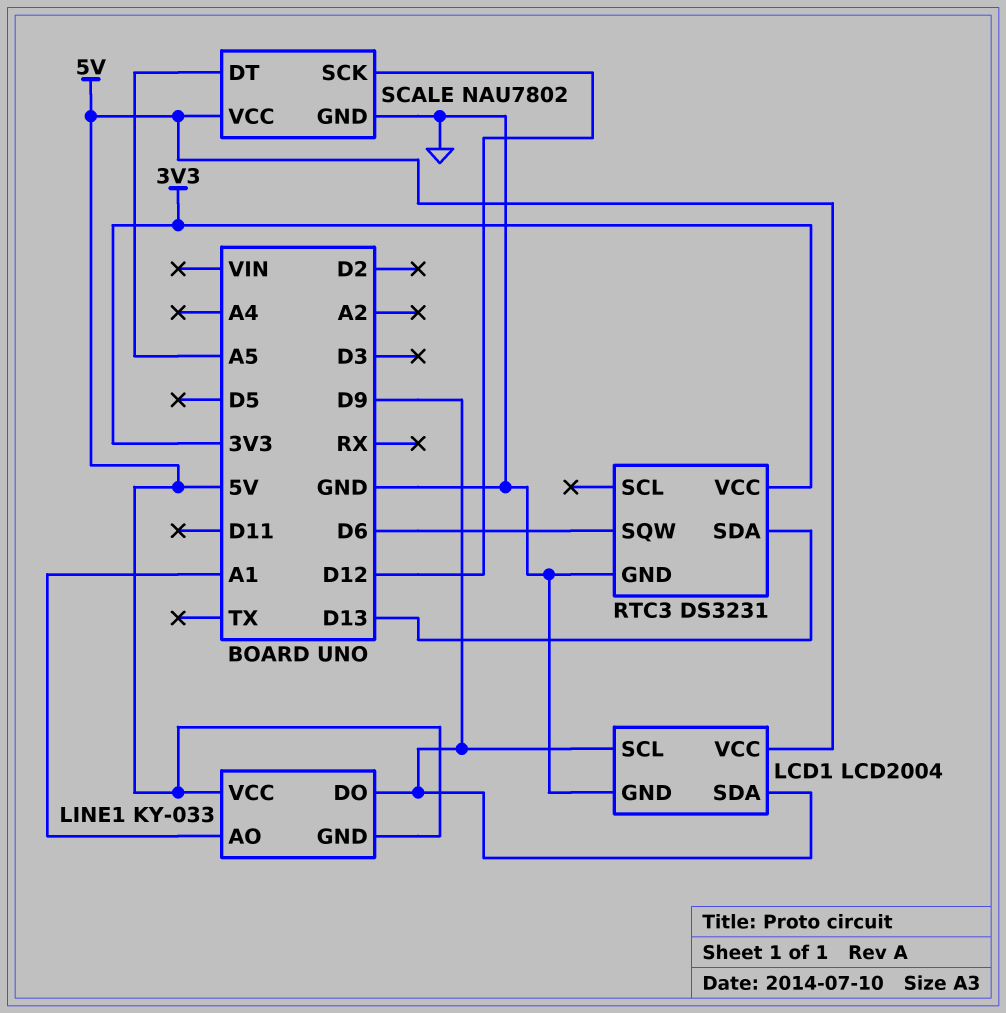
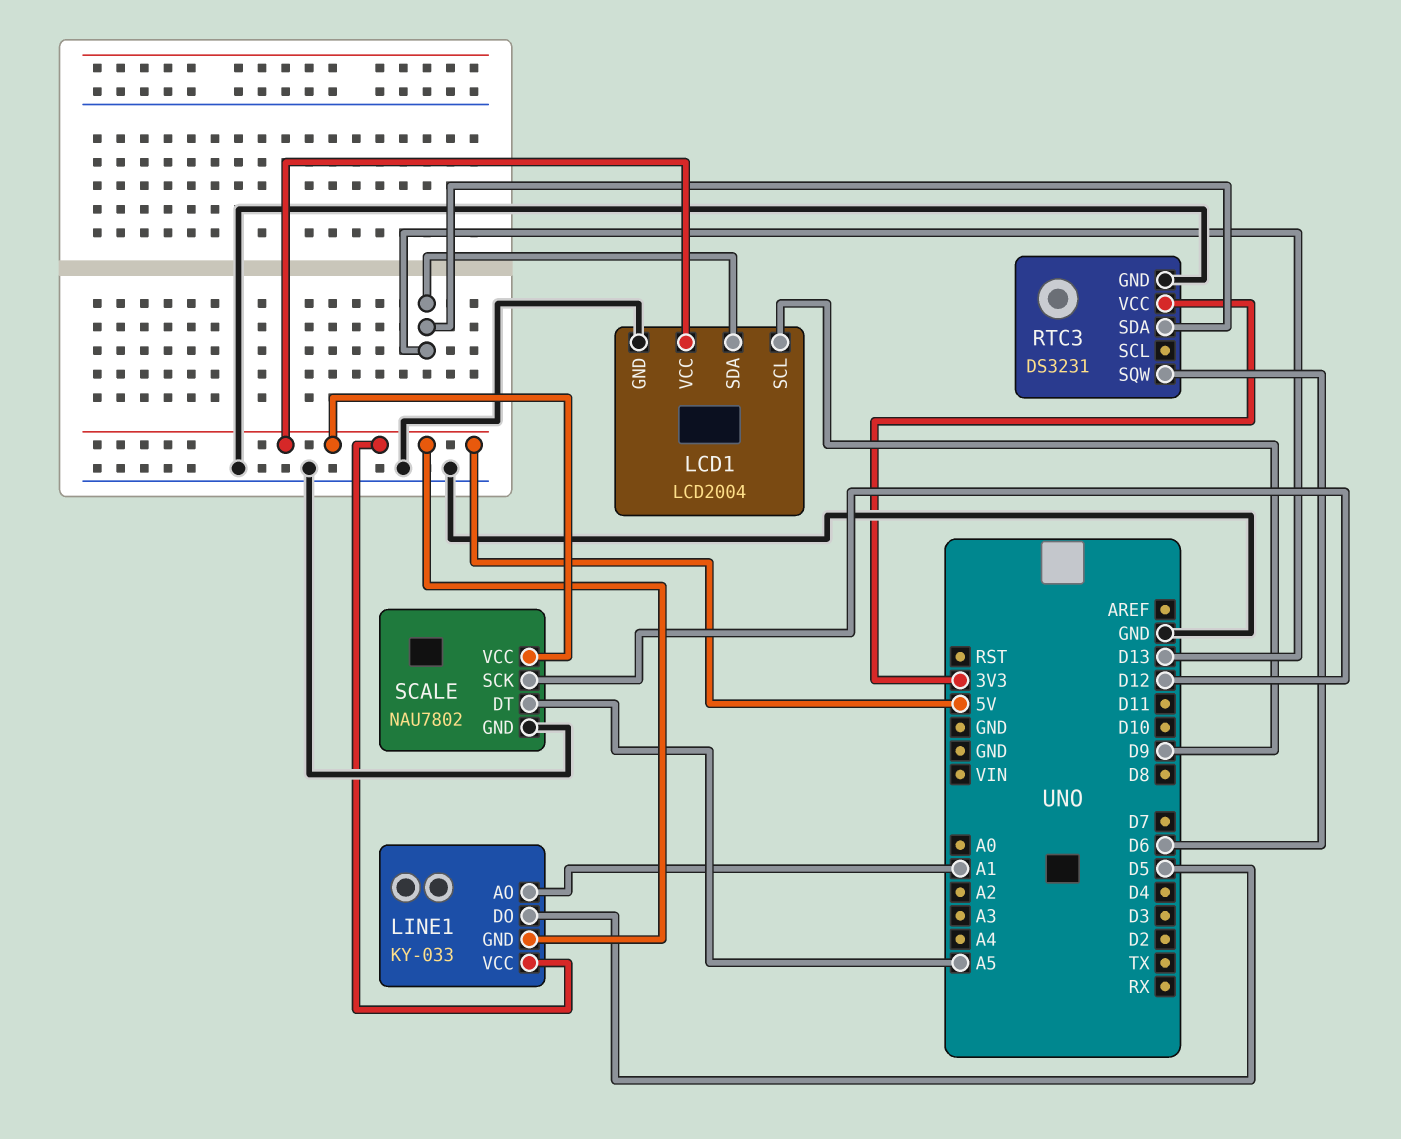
LCD1 pin SDA: D9 -> D13
LINE1 pin DO: D9 -> D5

